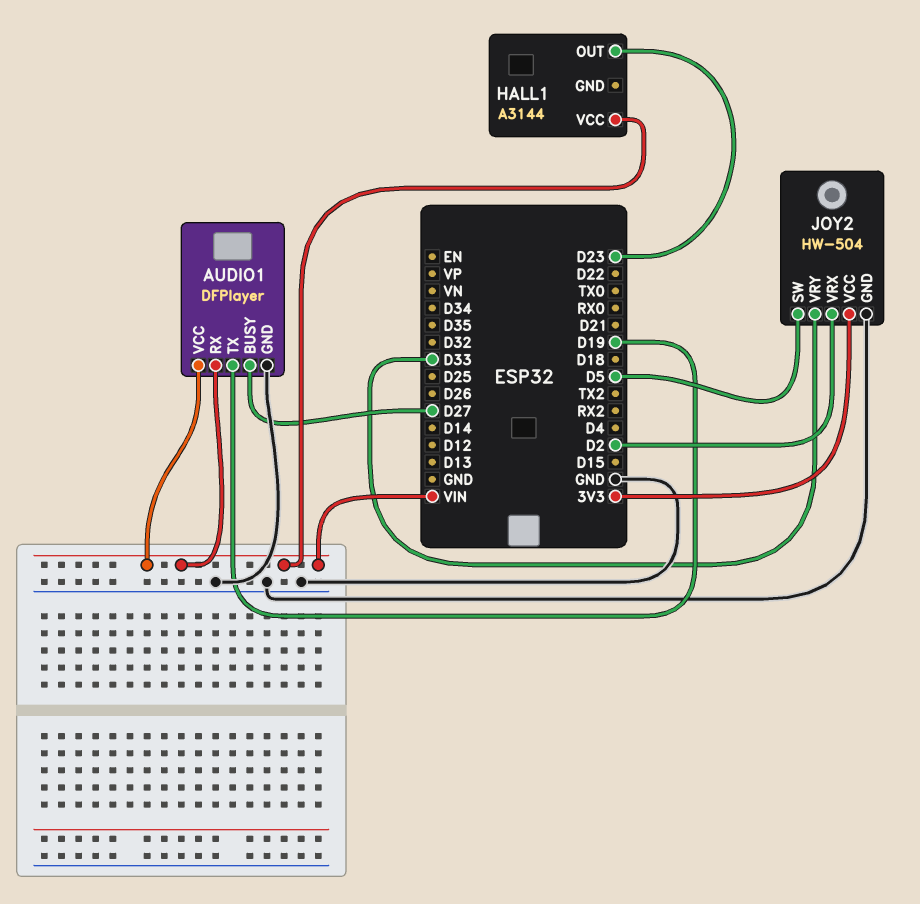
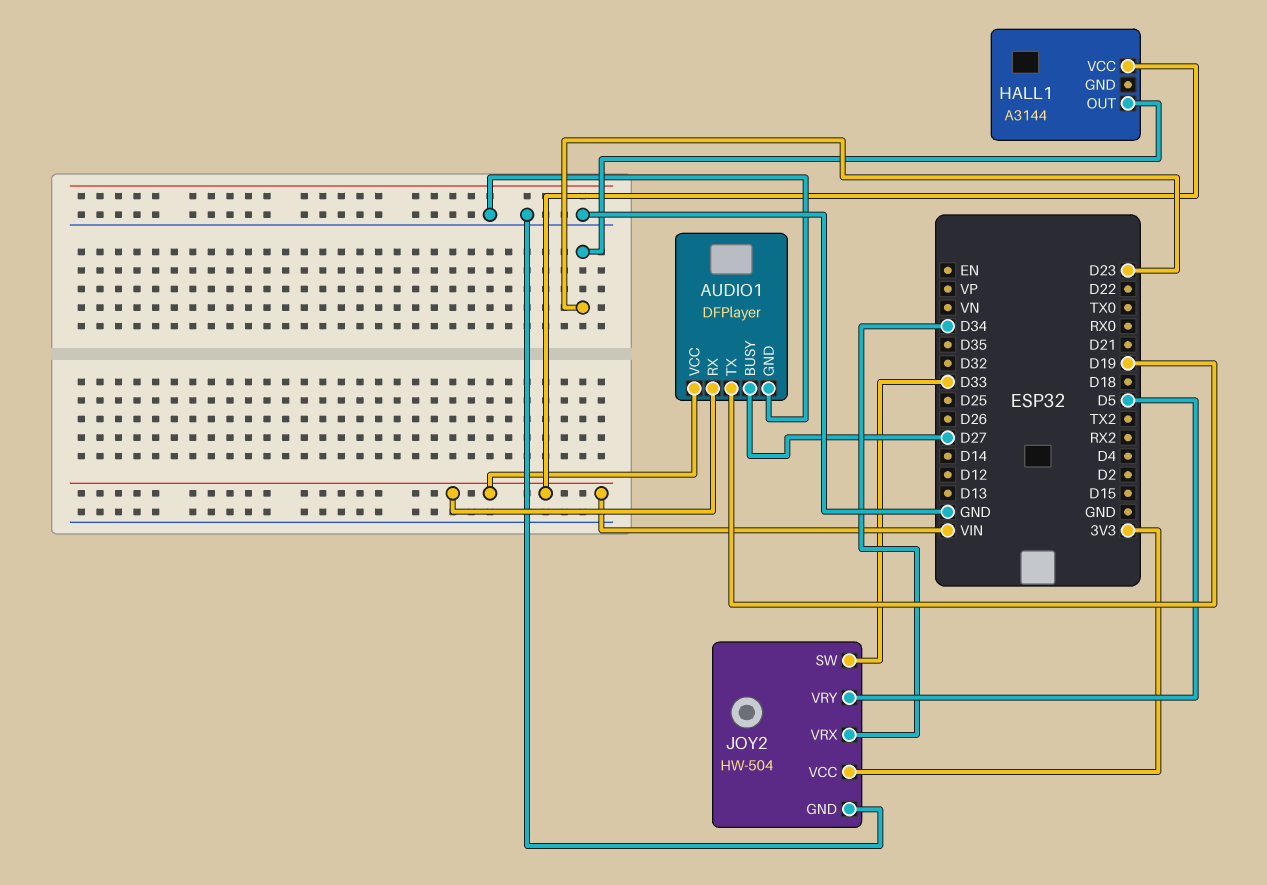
JOY2 pin SW: D5 -> D33
JOY2 pin VRX: D2 -> D34
JOY2 pin VRY: D33 -> D5

